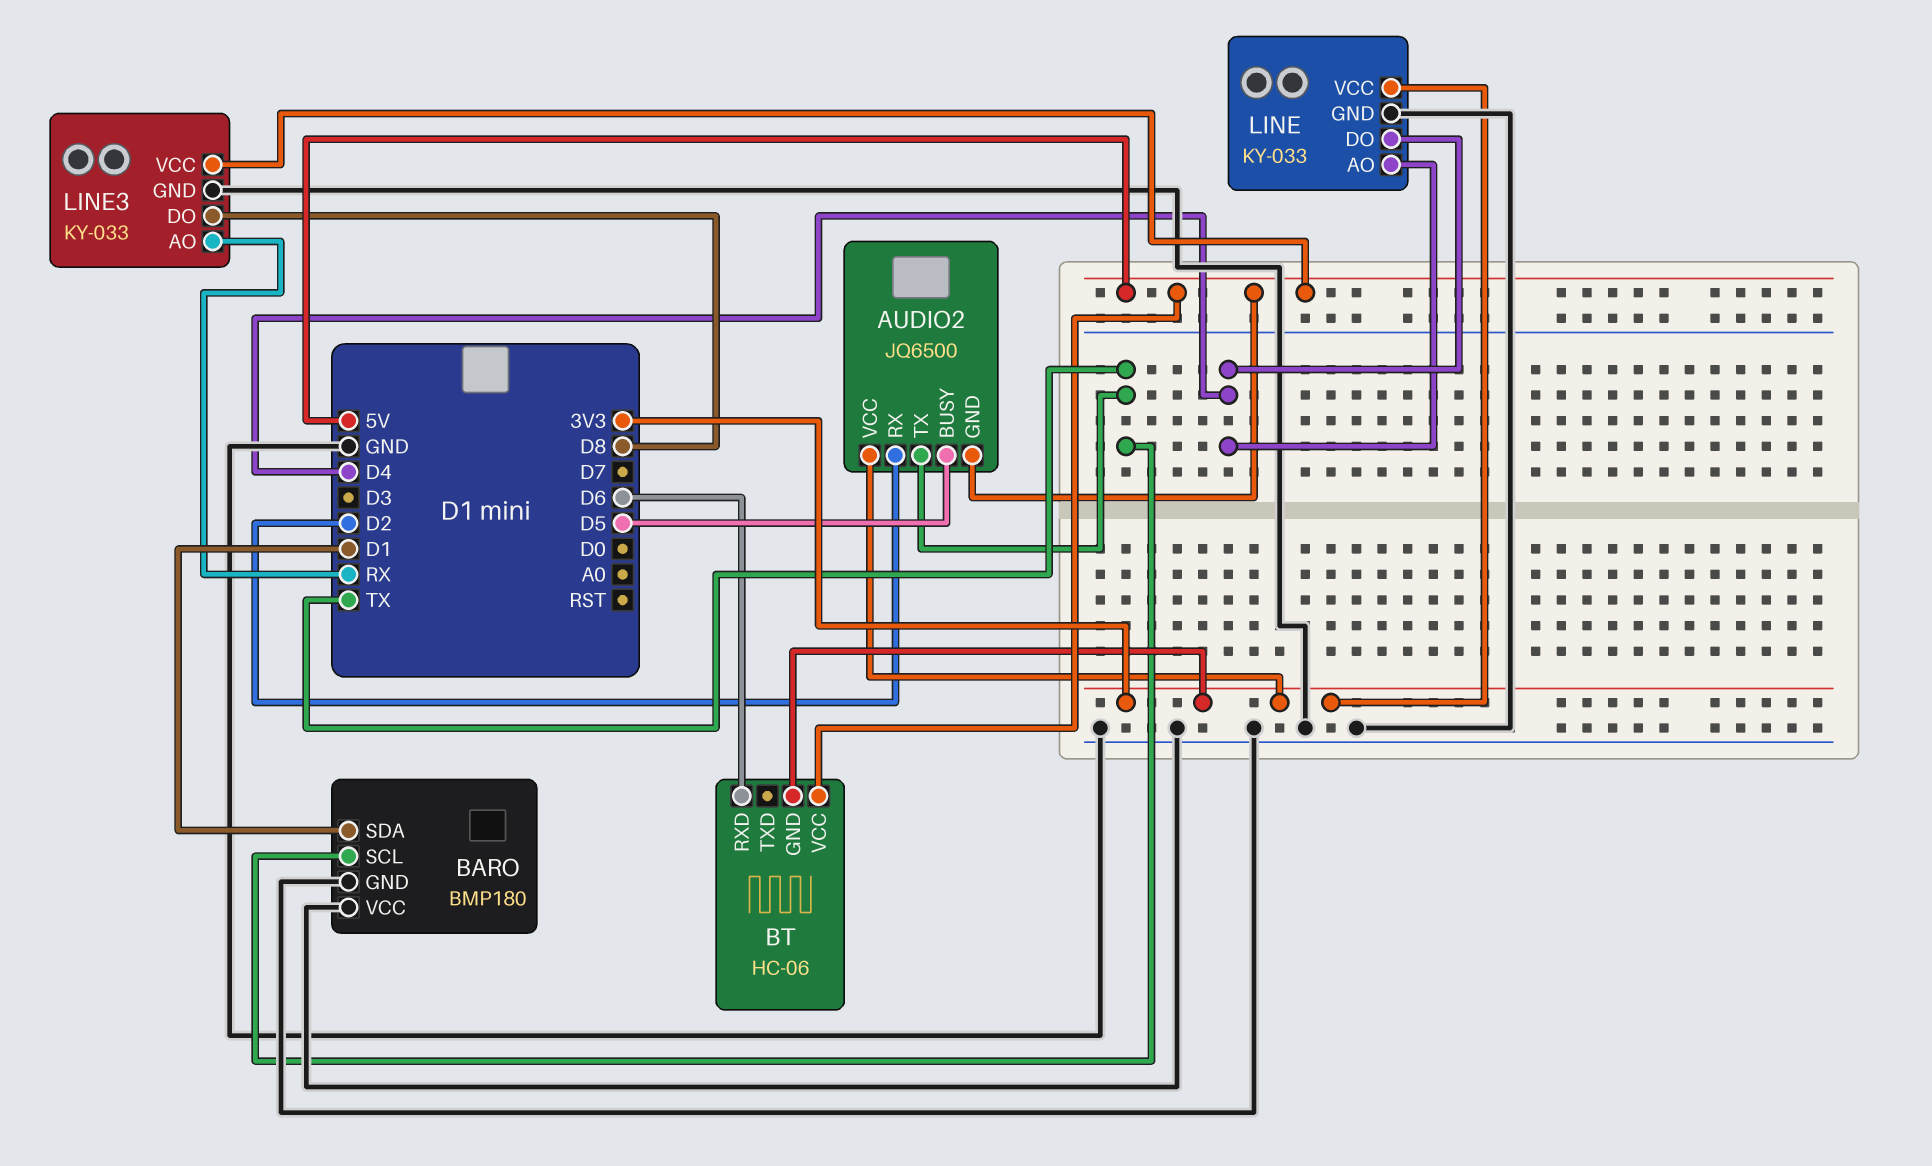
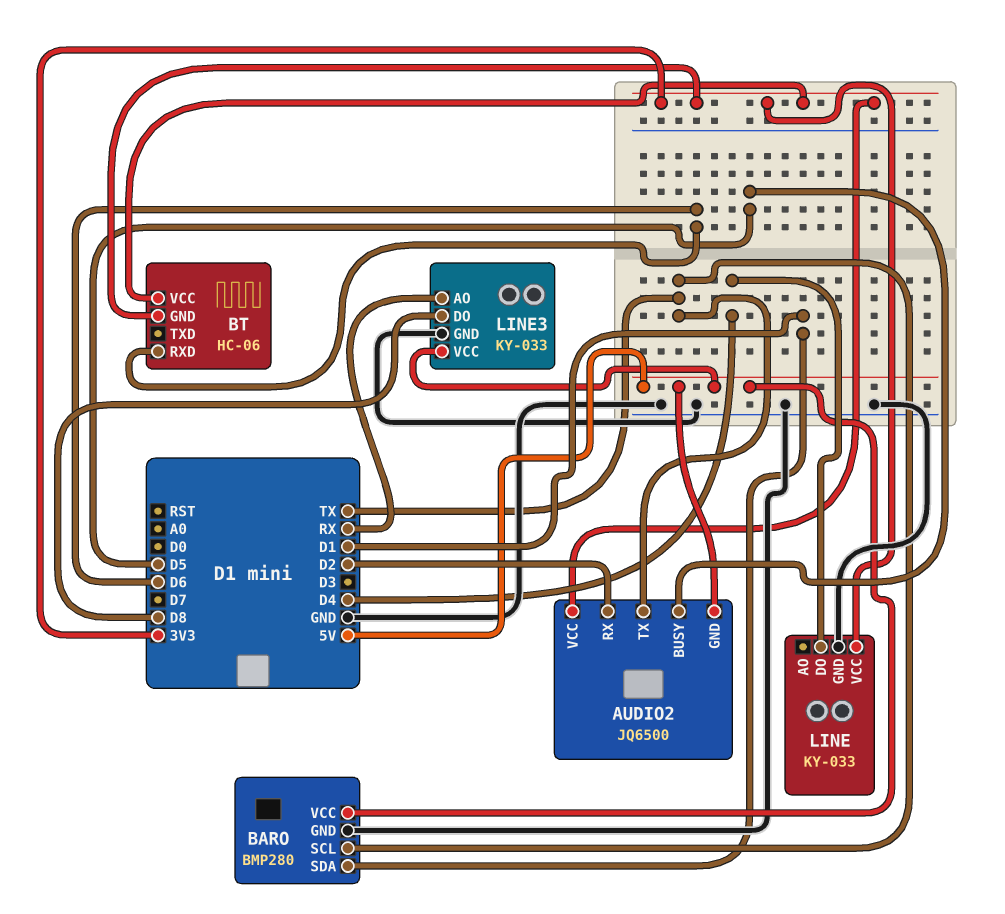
BARO: BMP180 -> BMP280
BARO pin VCC: GND -> 5V
BT pin VCC: 5V -> 3V3
LINE pin AO: D4 -> none

